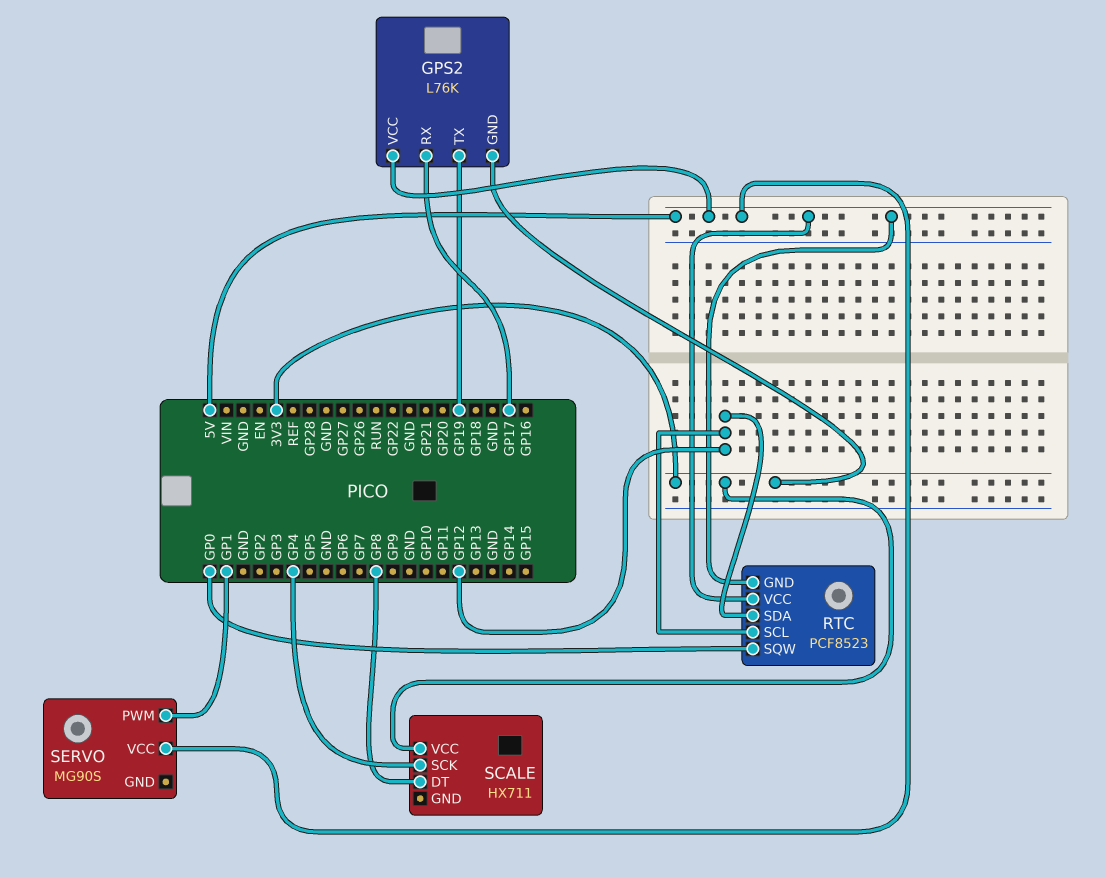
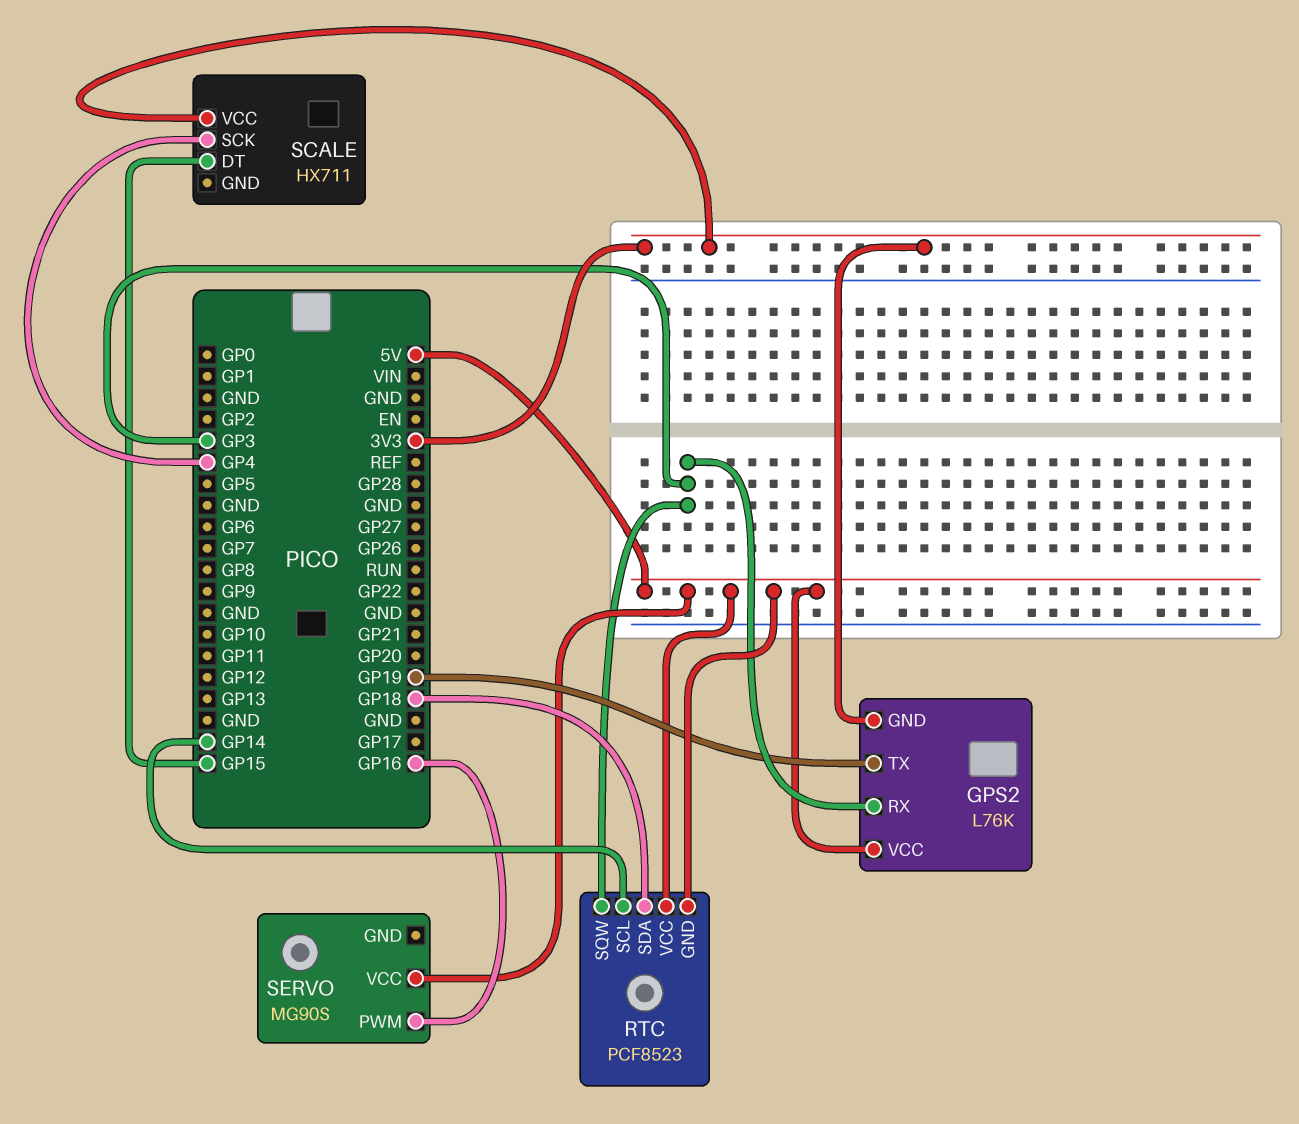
GPS2 pin RX: GP17 -> GP3
RTC pin SCL: GP12 -> GP14
RTC pin SDA: GP12 -> GP18
RTC pin SQW: GP0 -> GP3
SCALE pin DT: GP8 -> GP15
SERVO pin PWM: GP1 -> GP16

